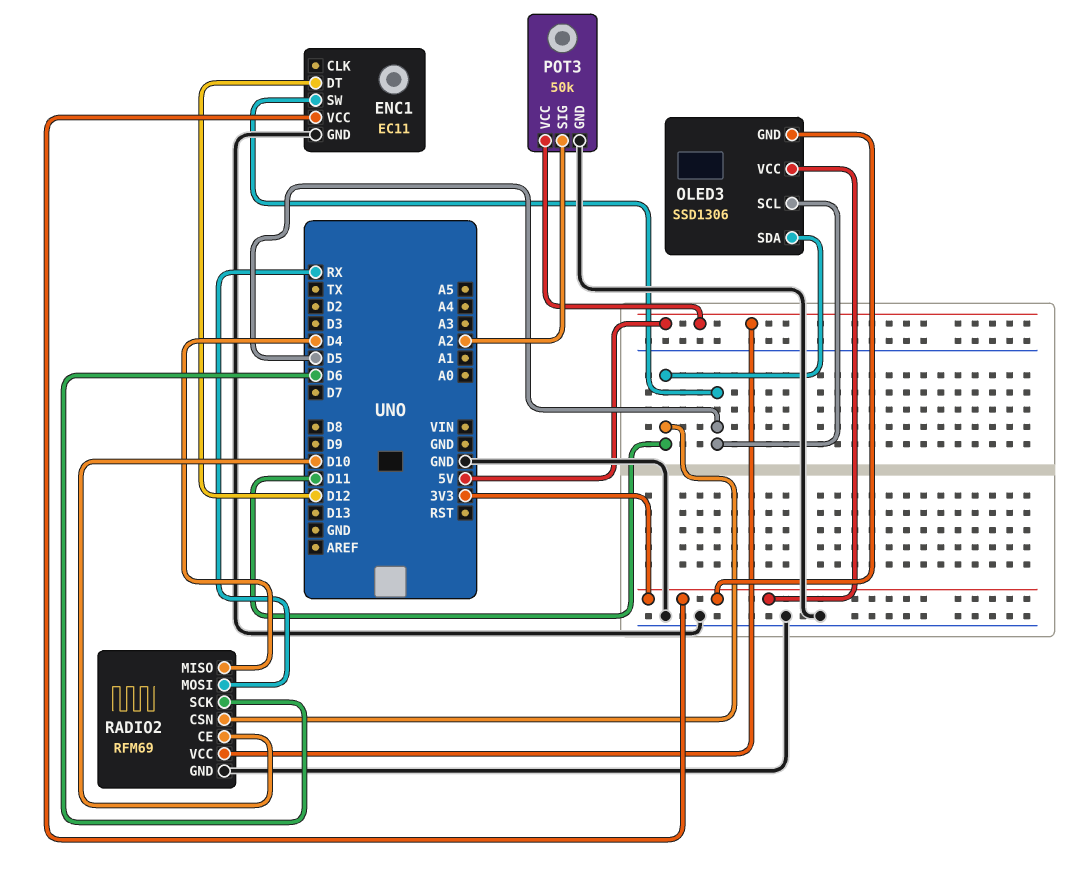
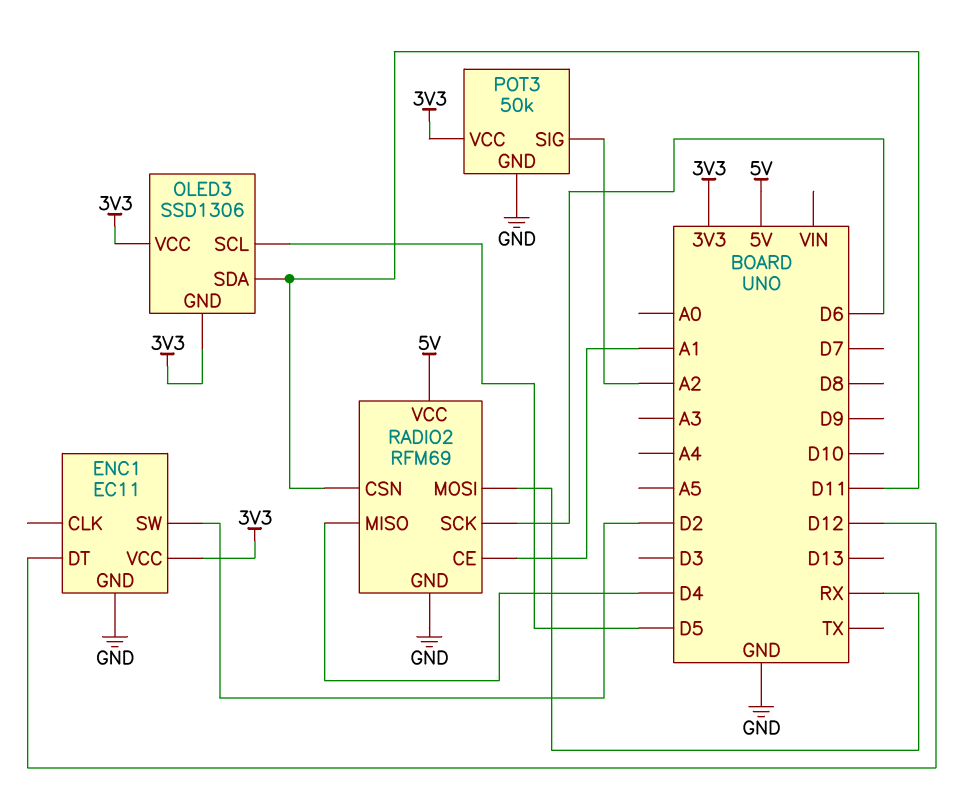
ENC1 pin SW: D5 -> D2
POT3 pin VCC: 5V -> 3V3
RADIO2 pin CE: D10 -> A1

